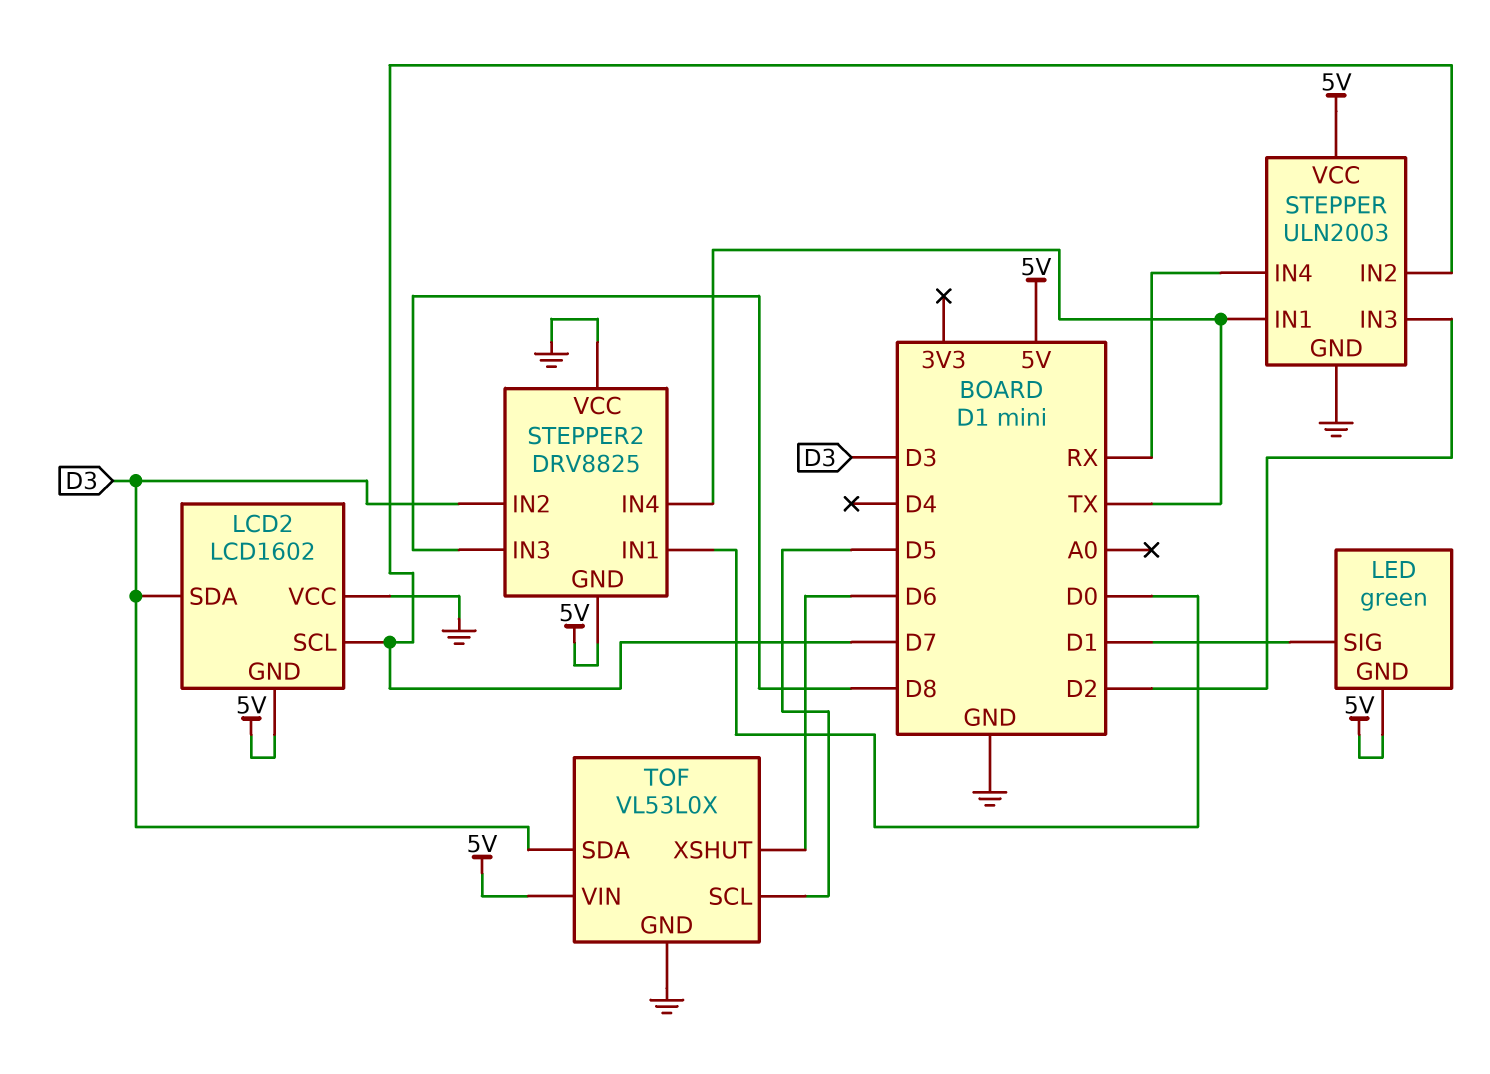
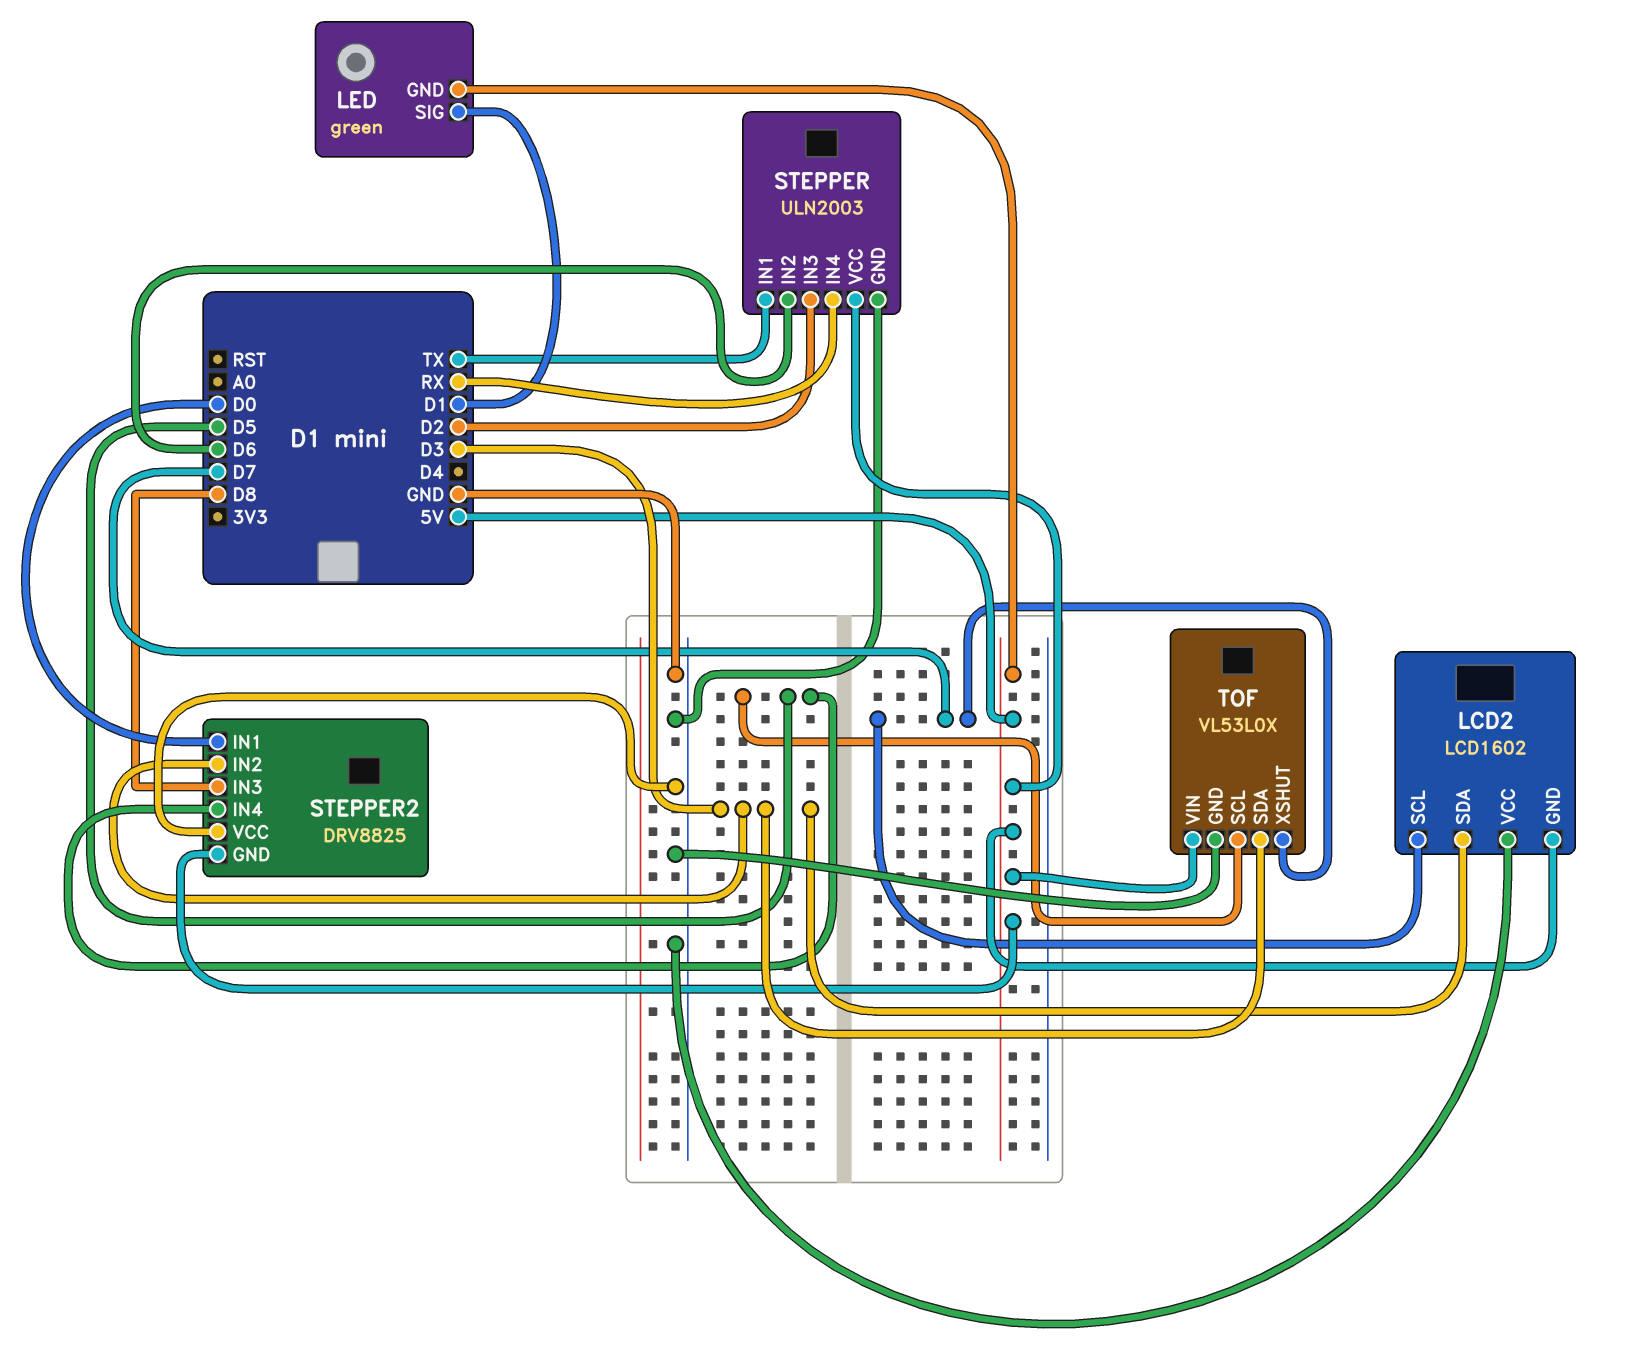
STEPPER pin IN2: D7 -> D6
STEPPER2 pin IN4: TX -> D5
TOF pin XSHUT: D6 -> D7

